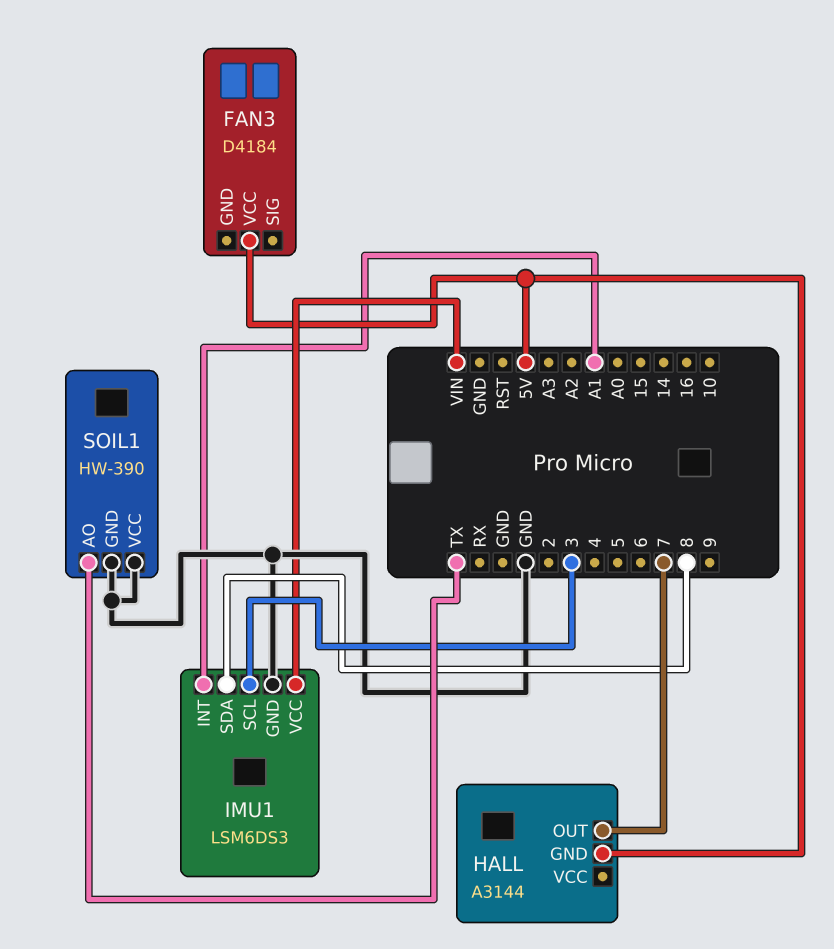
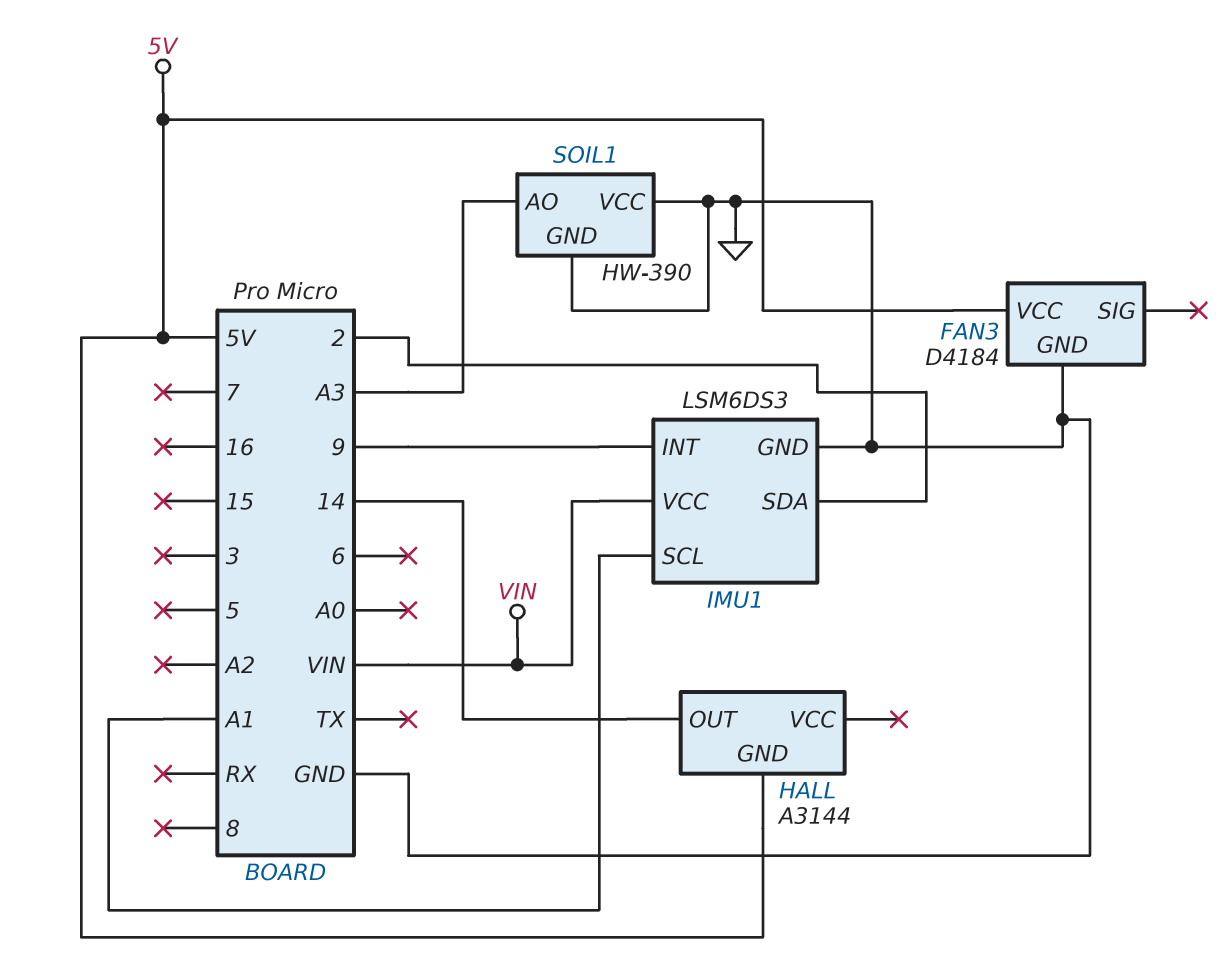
FAN3 pin GND: none -> GND
HALL pin OUT: 7 -> 14
IMU1 pin INT: A1 -> 9
IMU1 pin SCL: 3 -> A1
IMU1 pin SDA: 8 -> 2
SOIL1 pin AO: TX -> A3

